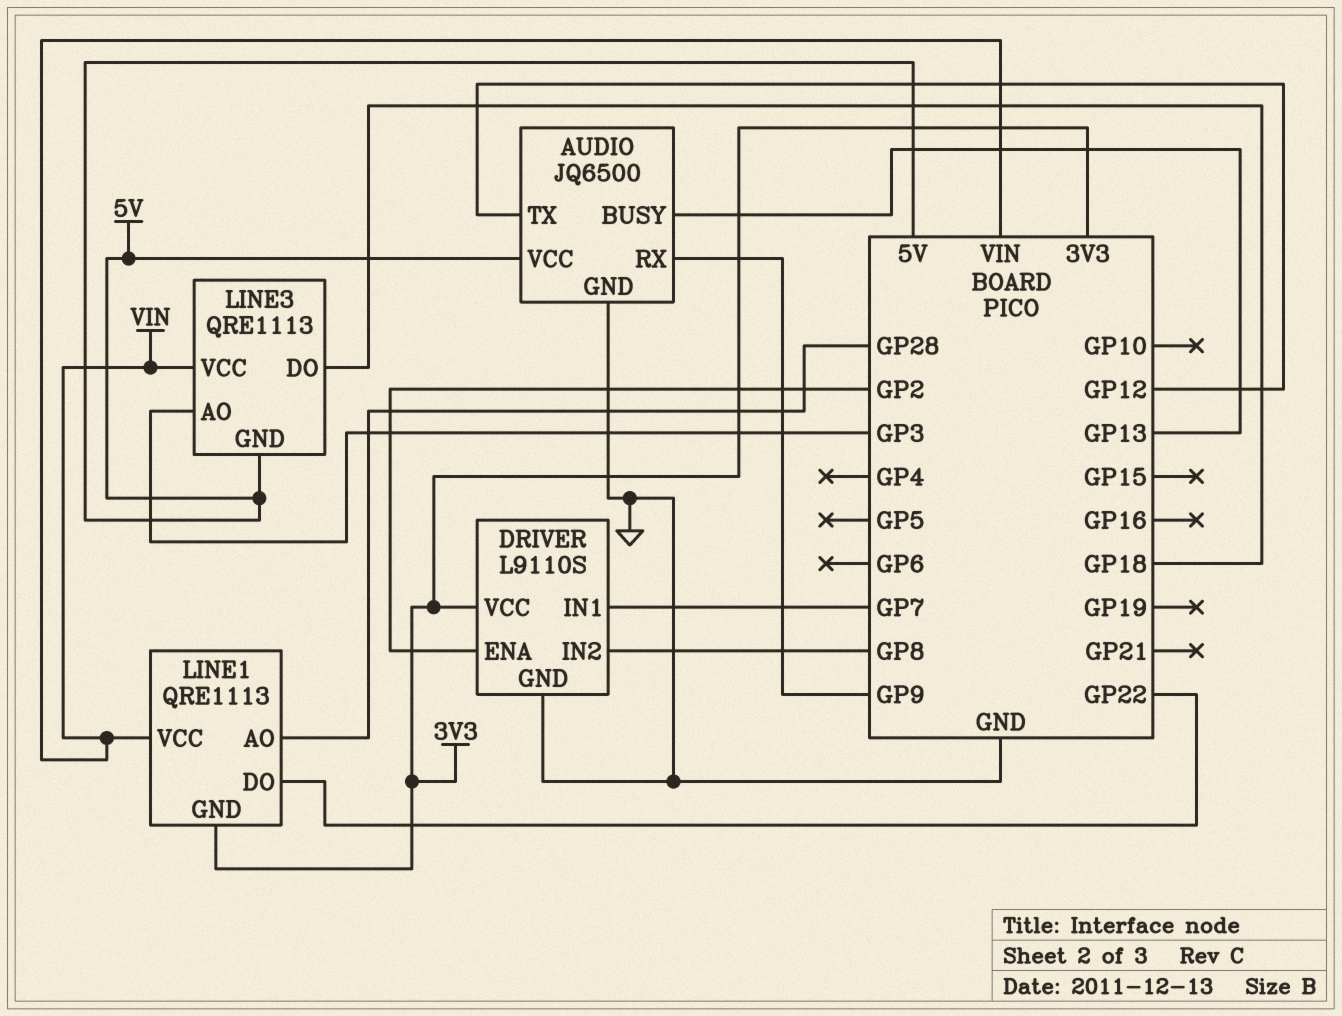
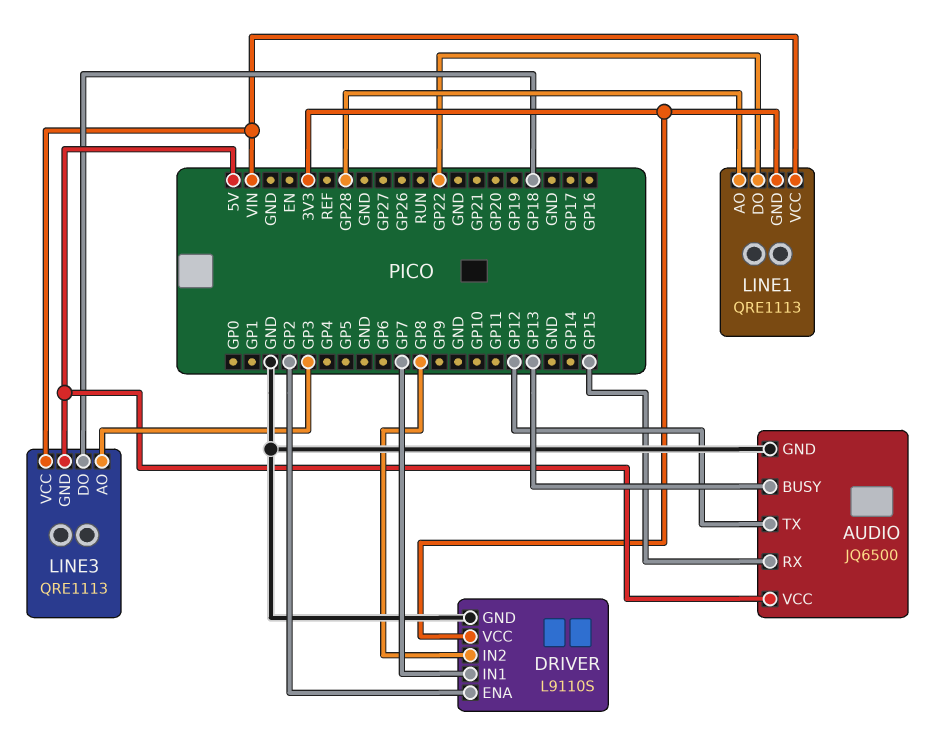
AUDIO pin RX: GP9 -> GP15

